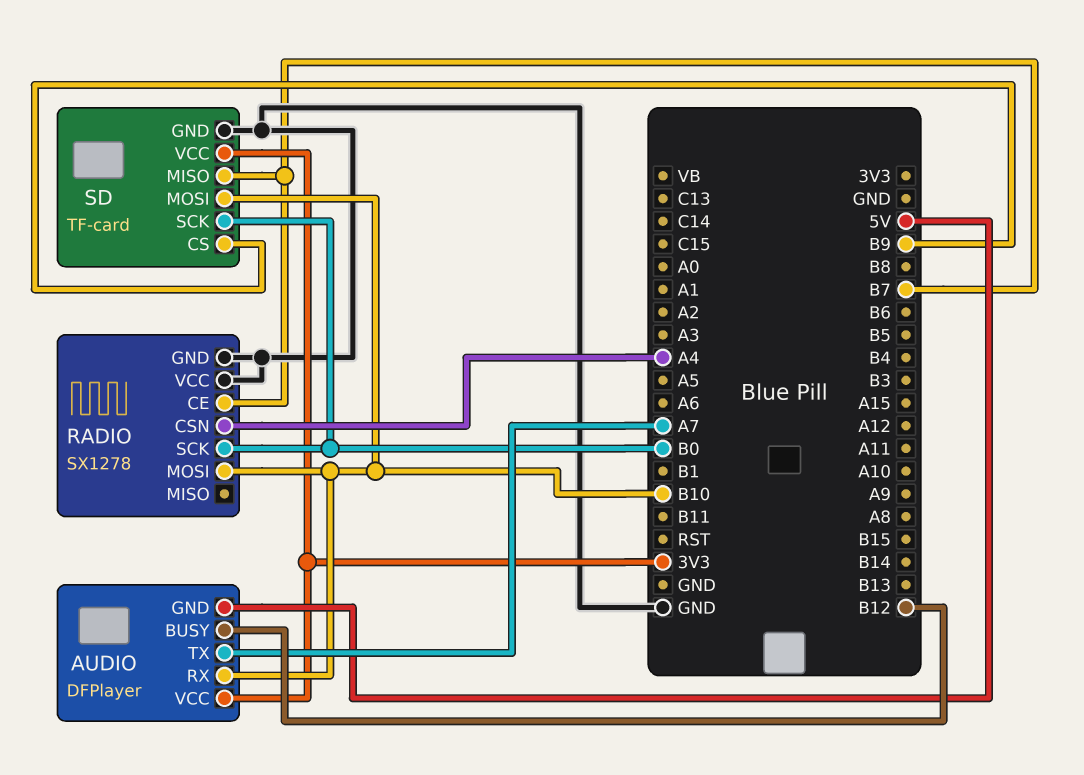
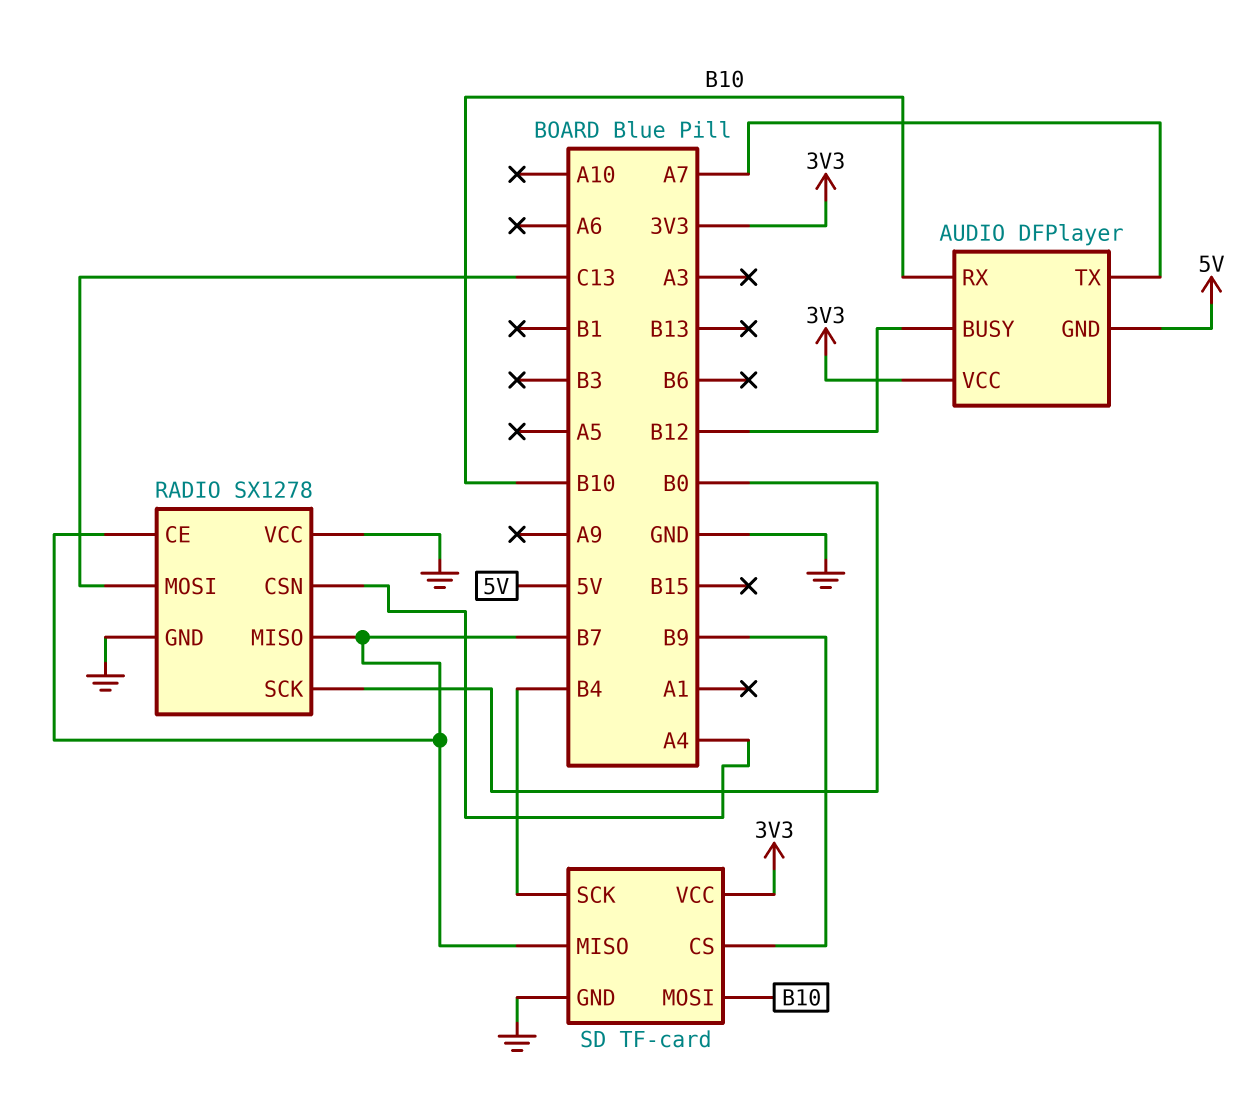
RADIO pin MISO: none -> B7
RADIO pin MOSI: B10 -> C13
SD pin SCK: B0 -> B4

